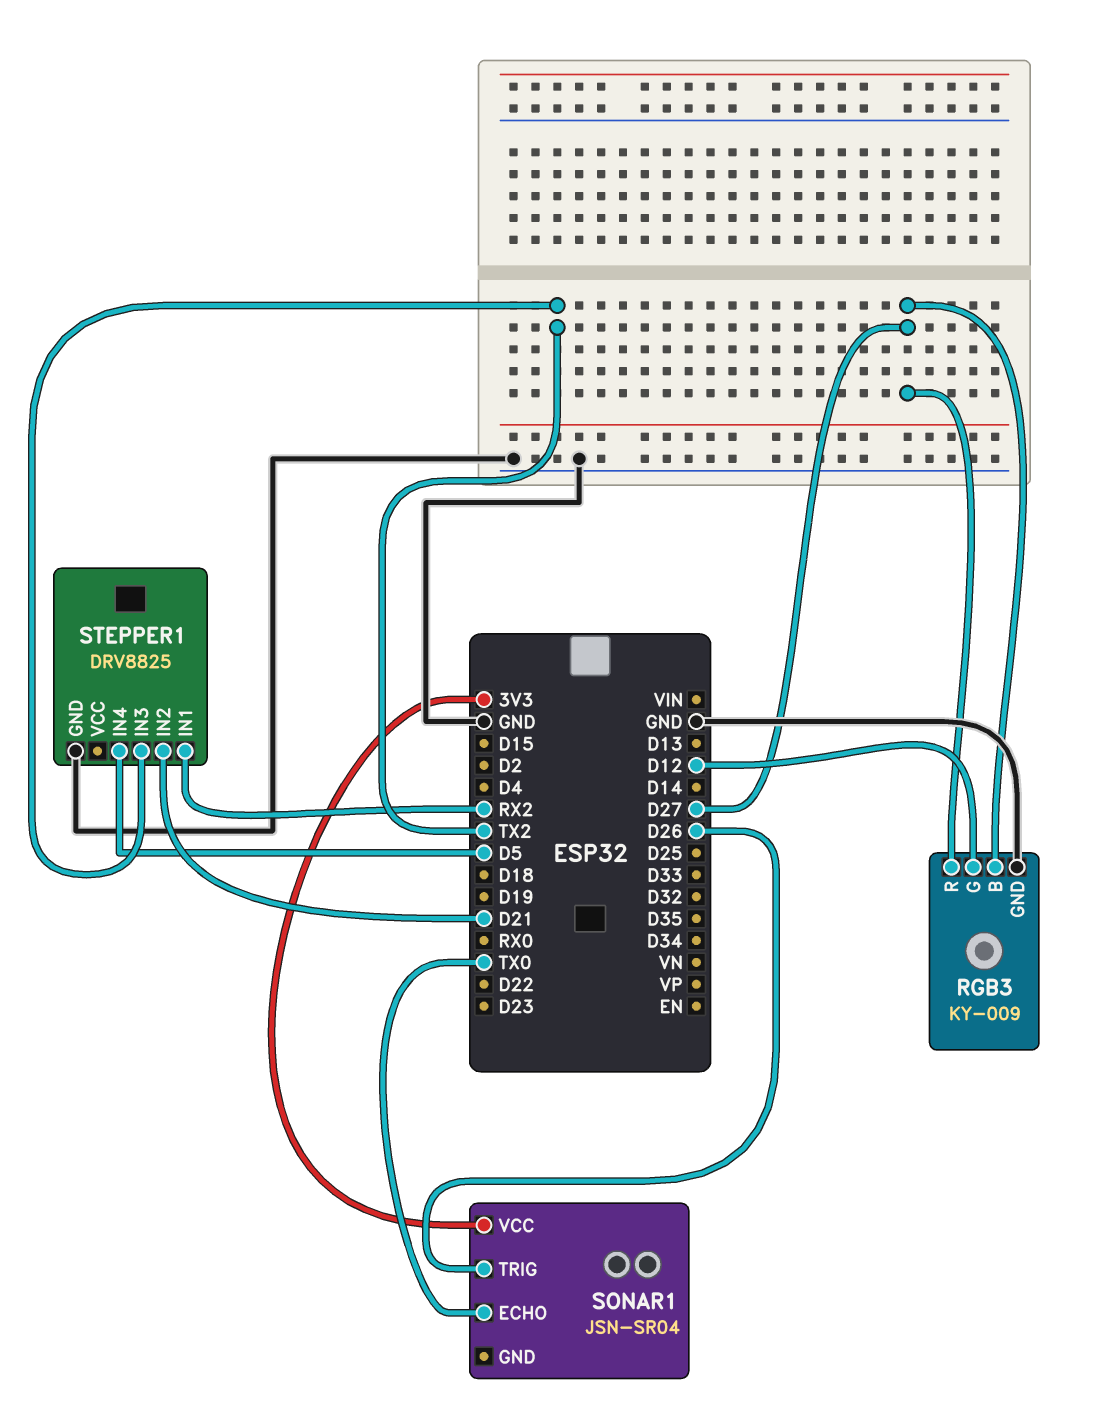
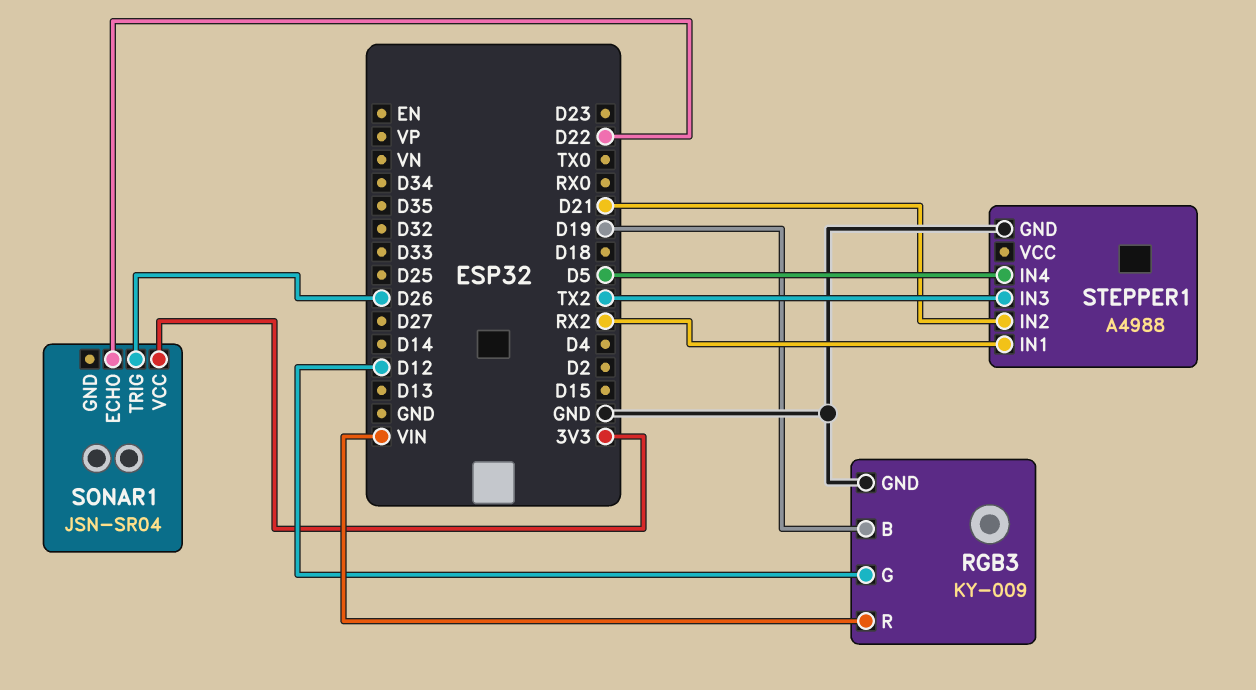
RGB3 pin B: D27 -> D19
RGB3 pin R: D27 -> VIN
SONAR1 pin ECHO: TX0 -> D22
STEPPER1: DRV8825 -> A4988

